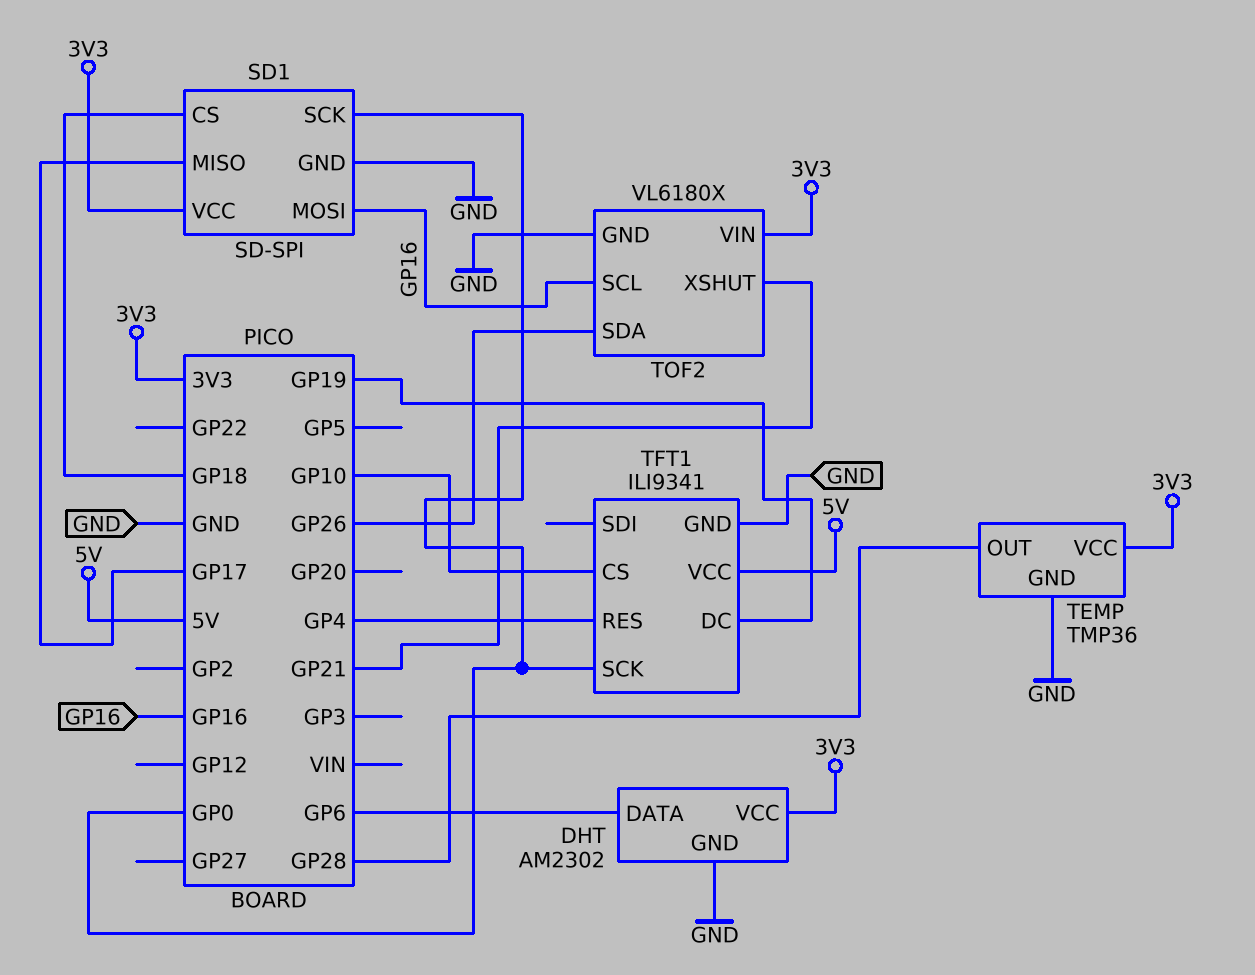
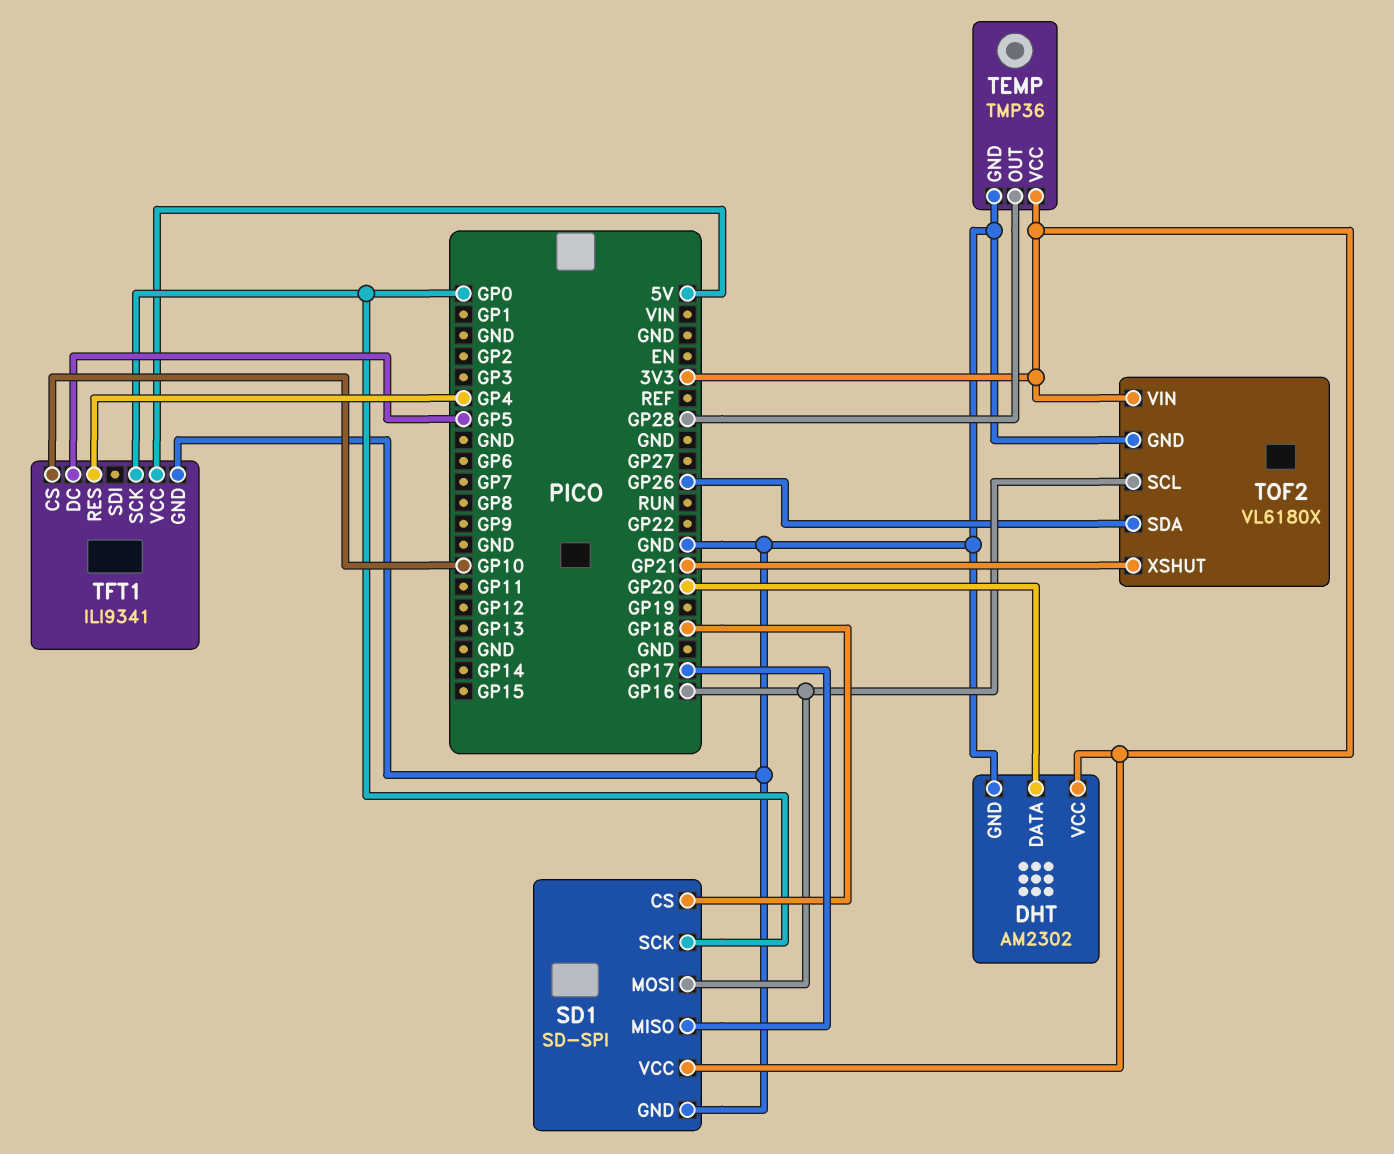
DHT pin DATA: GP6 -> GP20
TFT1 pin DC: GP19 -> GP5

